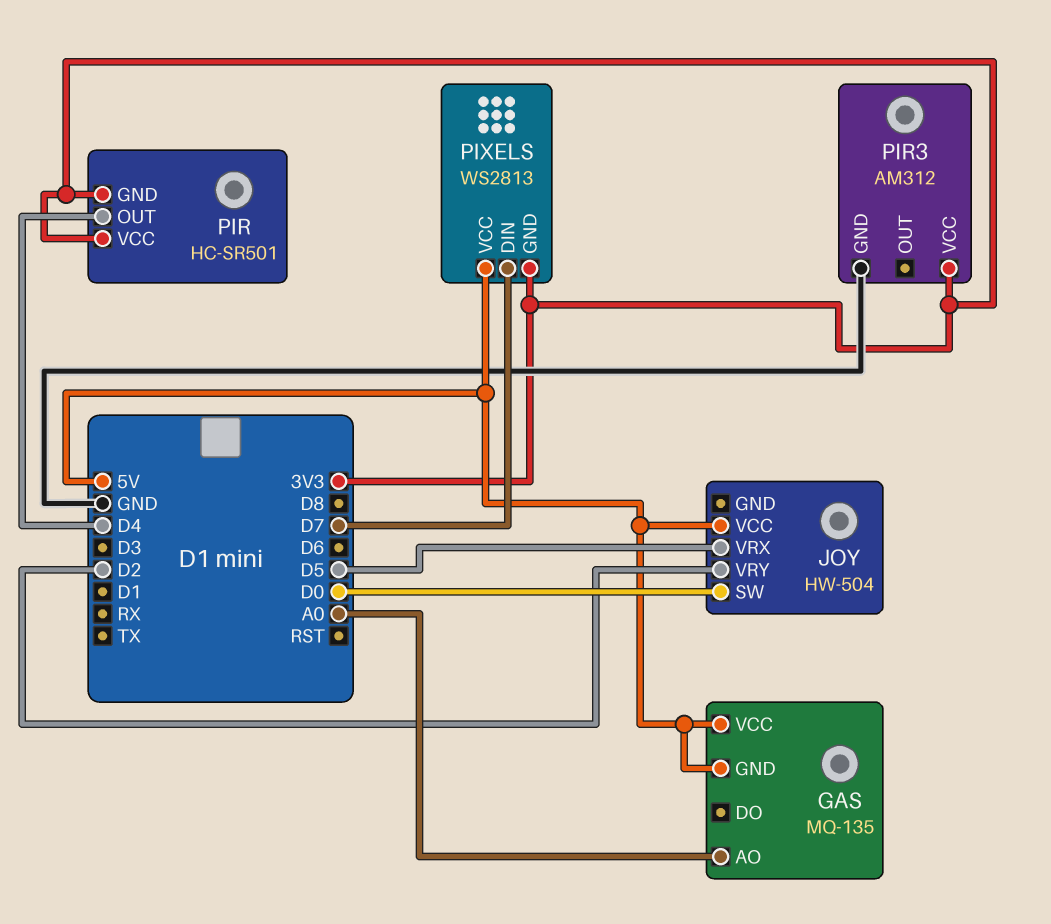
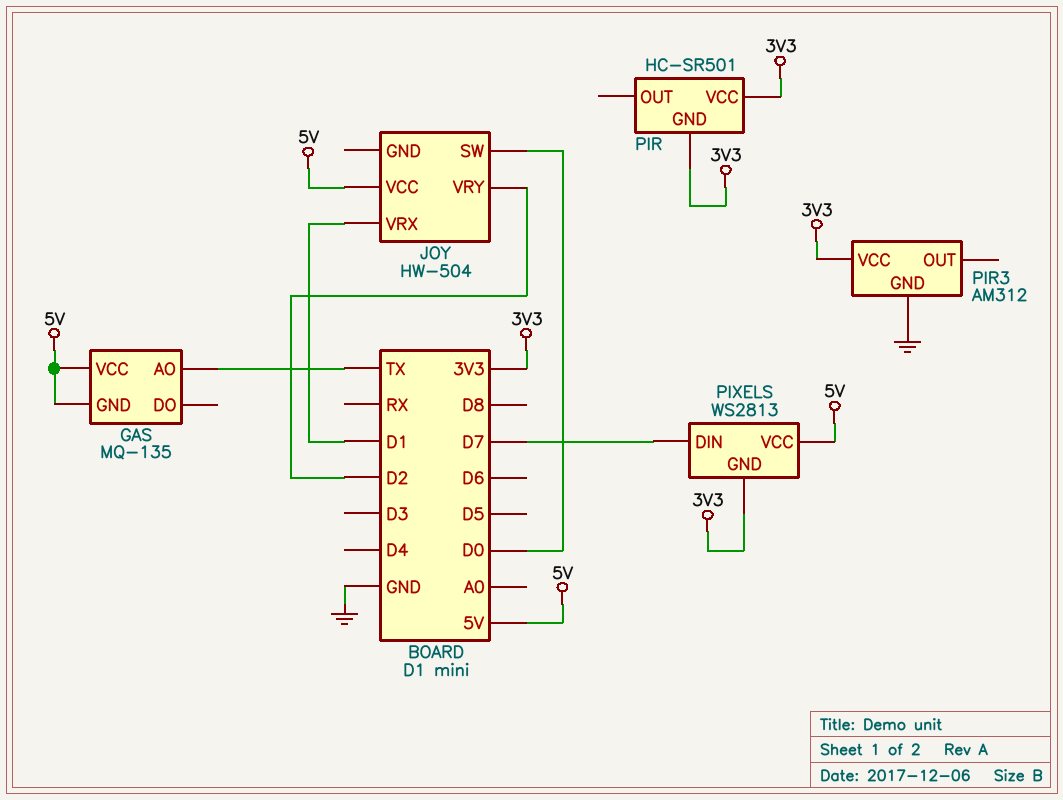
GAS pin AO: A0 -> TX
JOY pin VRX: D5 -> D1
PIR pin OUT: D4 -> none

